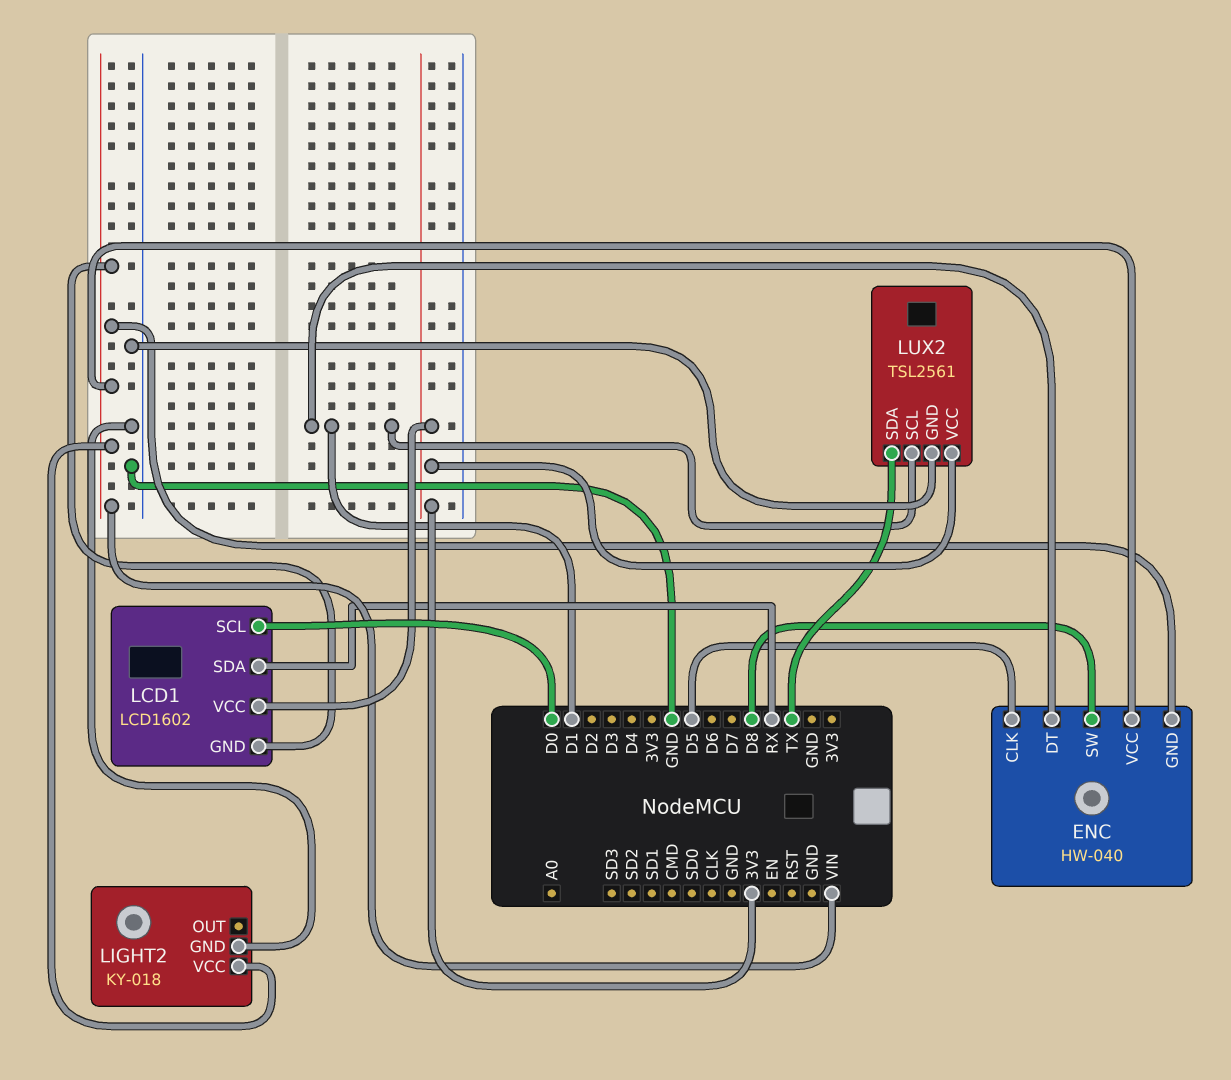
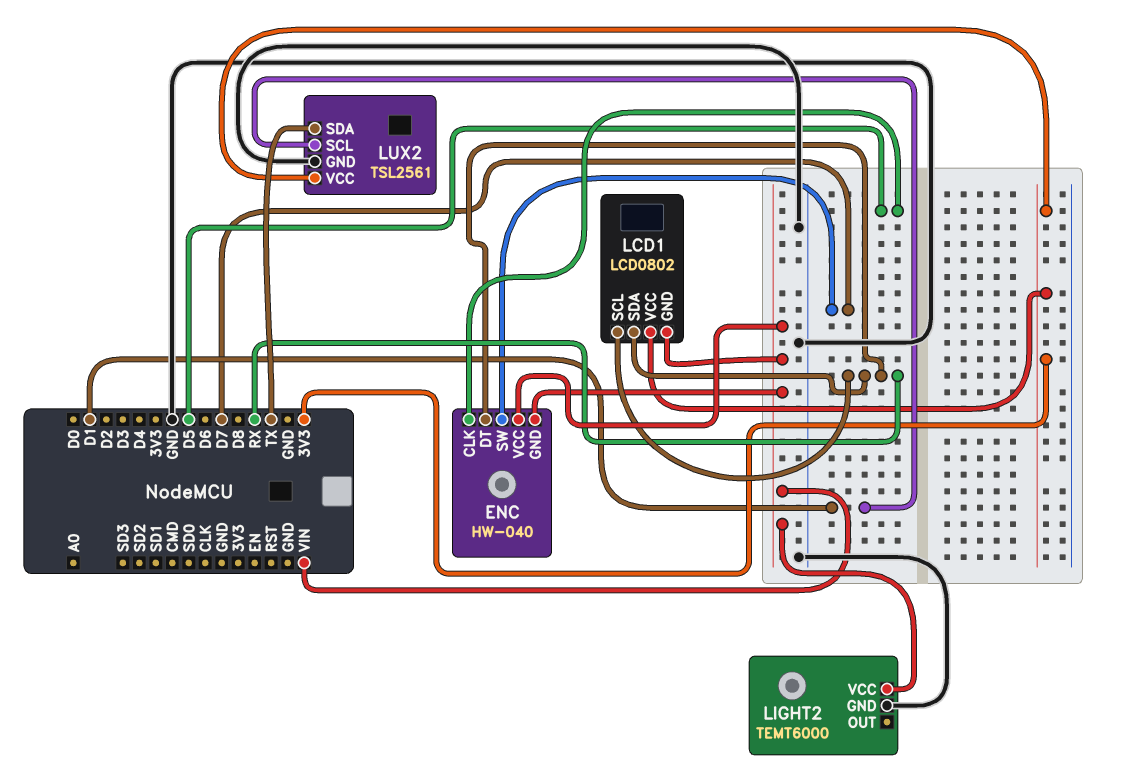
ENC pin DT: D1 -> RX
ENC pin SW: D8 -> D7
LCD1: LCD1602 -> LCD0802
LCD1 pin SCL: D0 -> RX
LIGHT2: KY-018 -> TEMT6000

